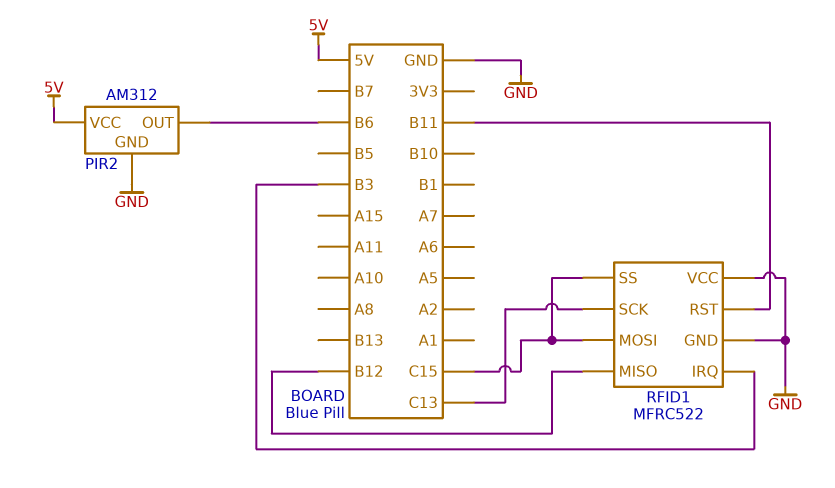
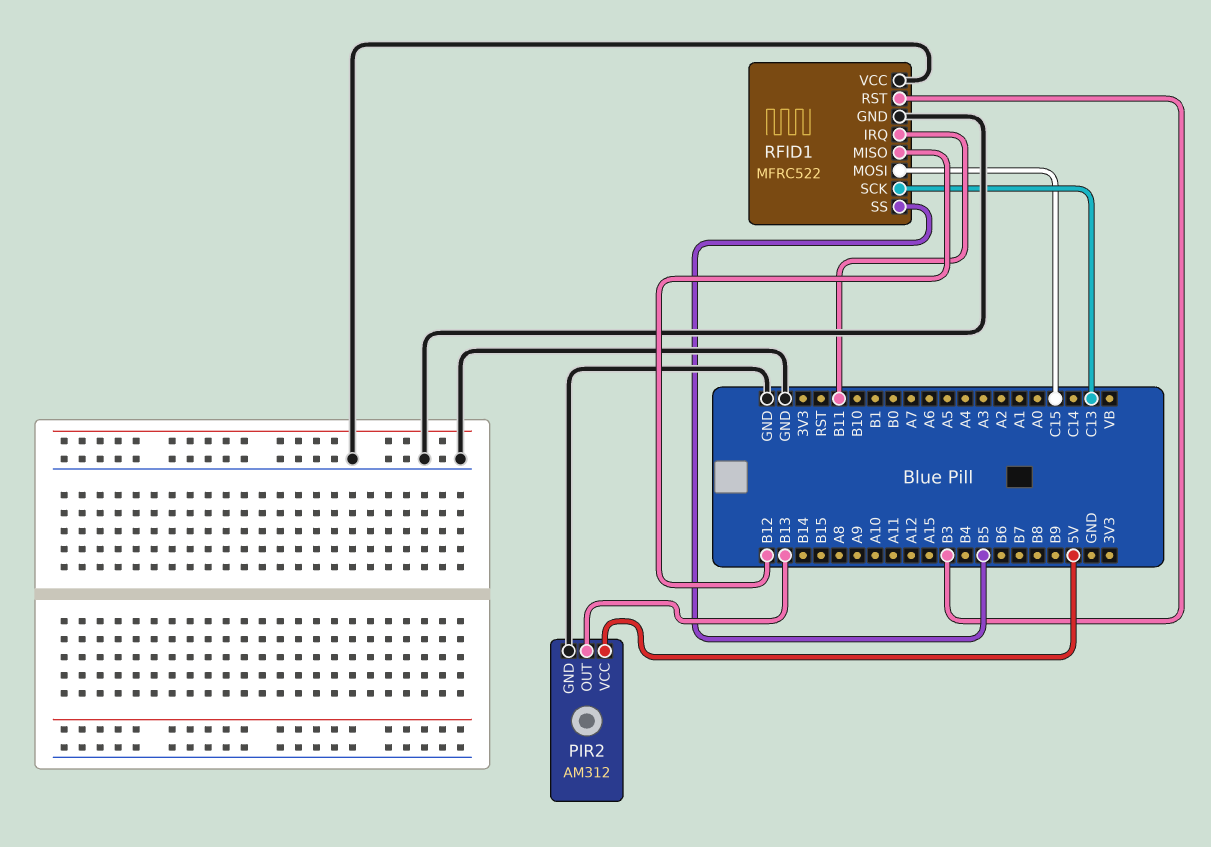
PIR2 pin OUT: B6 -> B13
RFID1 pin IRQ: B3 -> B11
RFID1 pin RST: B11 -> B3
RFID1 pin SS: C15 -> B5

